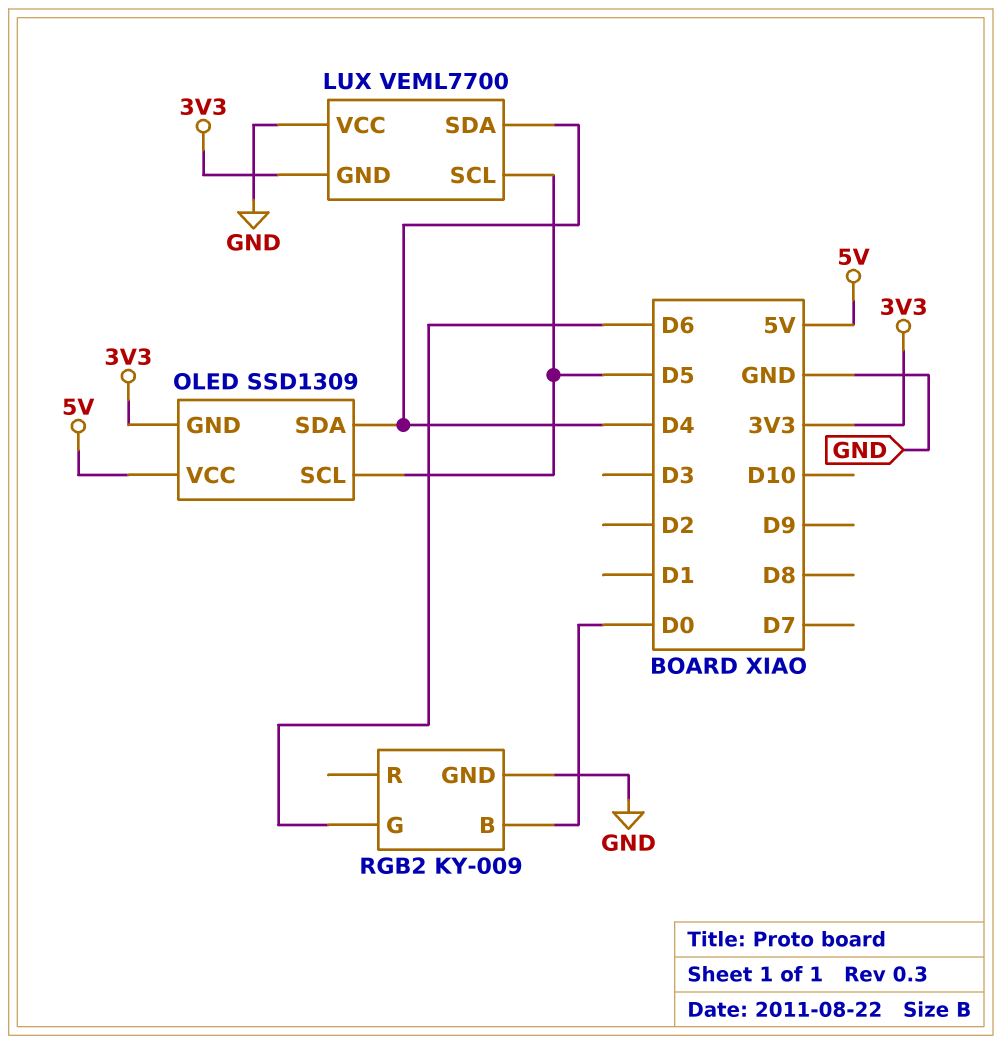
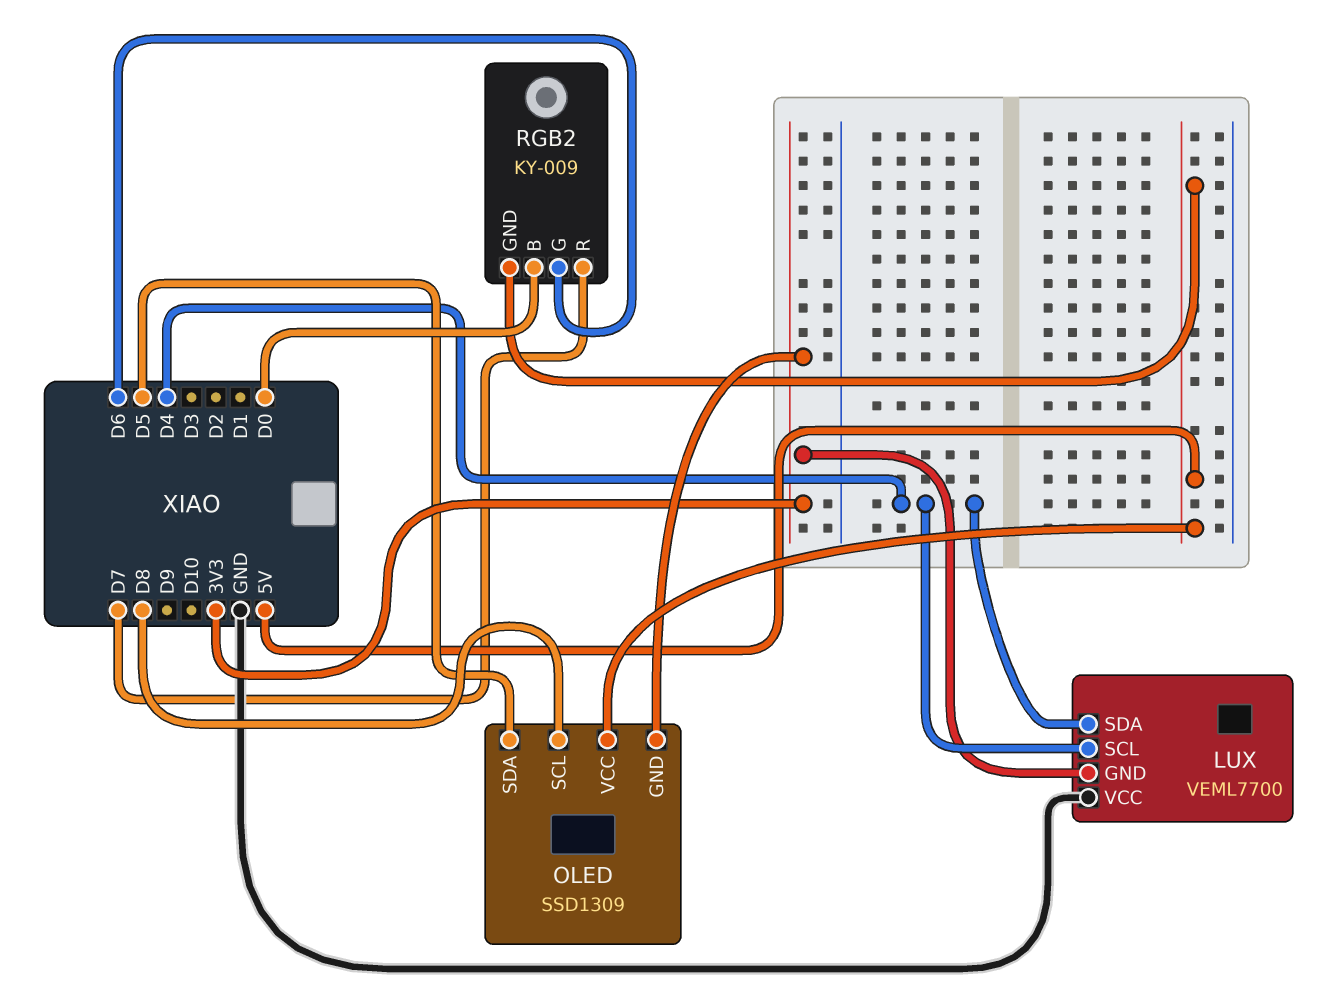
LUX pin SCL: D5 -> D4
OLED pin SCL: D5 -> D8
OLED pin SDA: D4 -> D5
RGB2 pin GND: GND -> 5V
RGB2 pin R: none -> D7

